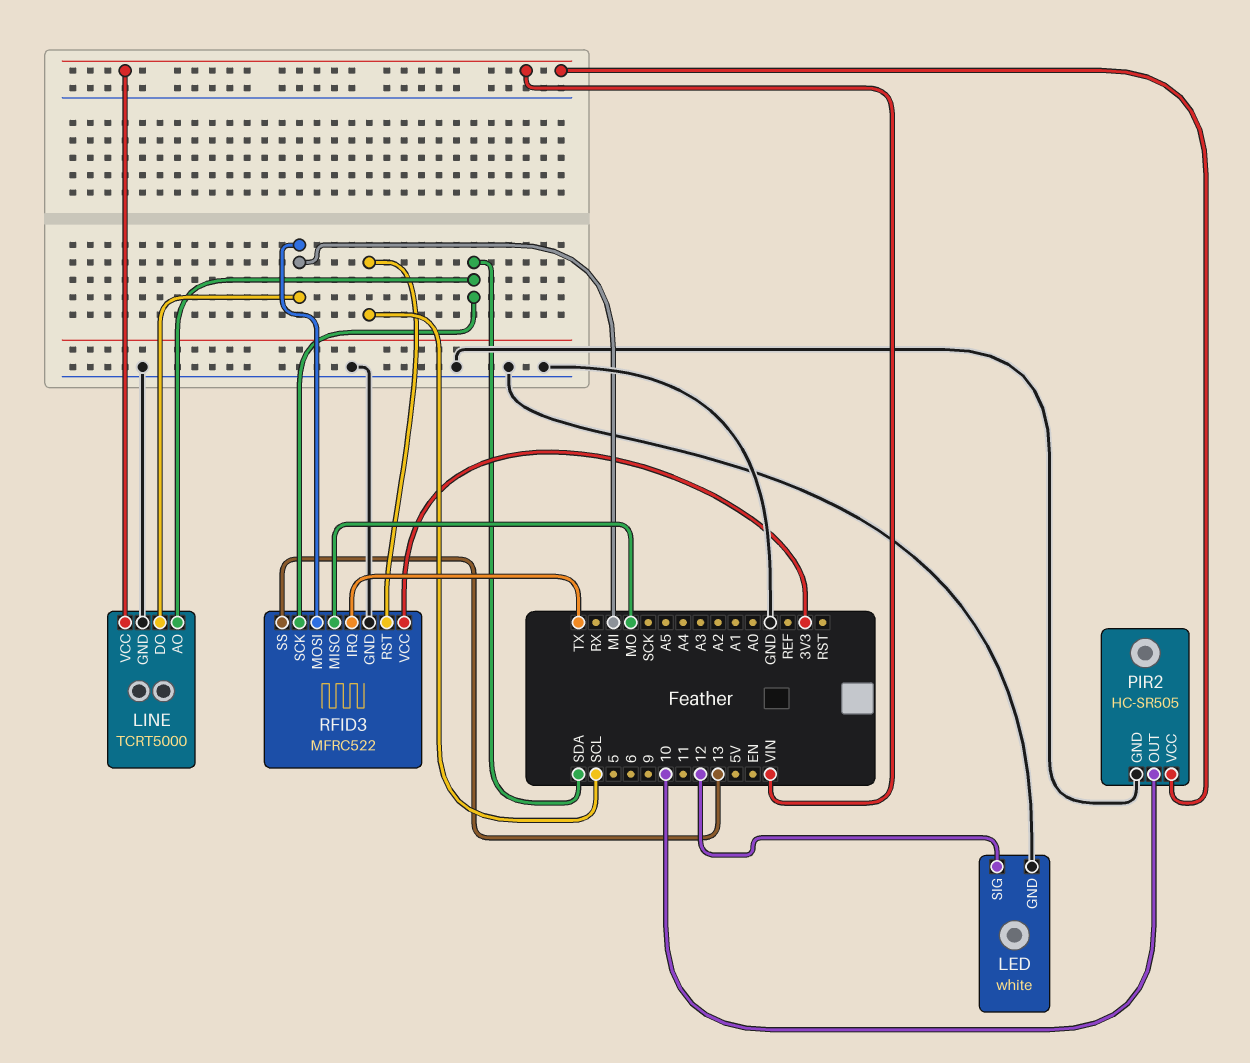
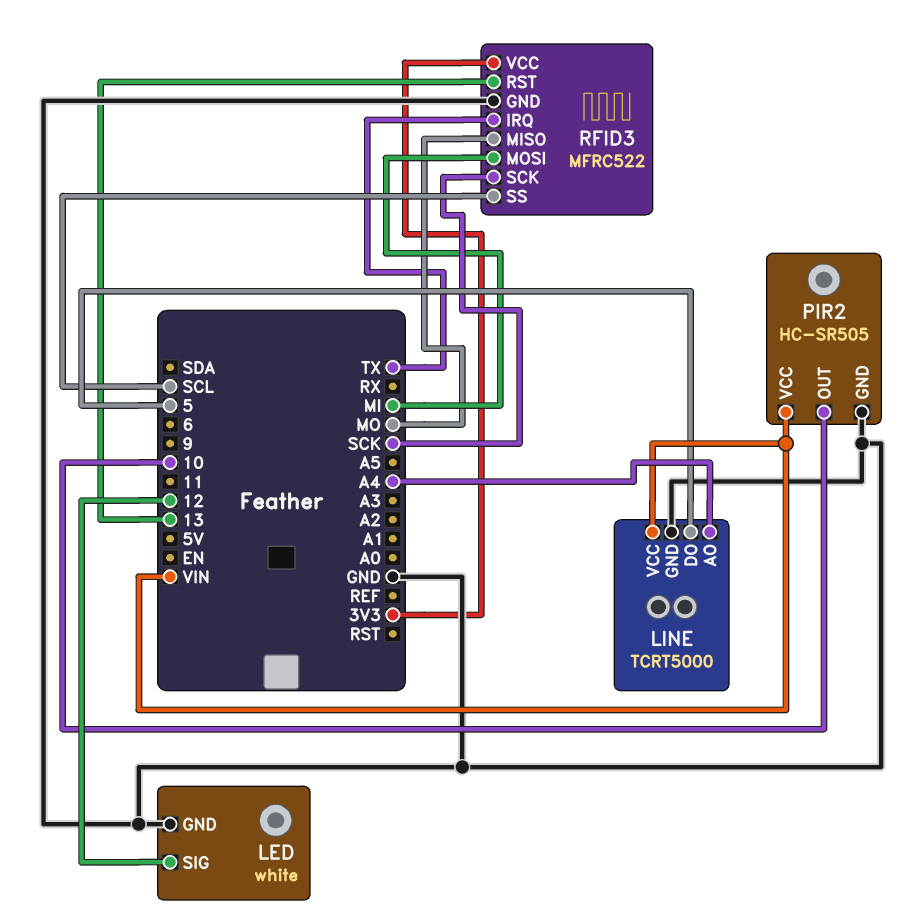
LINE pin AO: SDA -> A4
LINE pin DO: MI -> 5
RFID3 pin RST: SCL -> 13
RFID3 pin SCK: SDA -> SCK
RFID3 pin SS: 13 -> SCL

